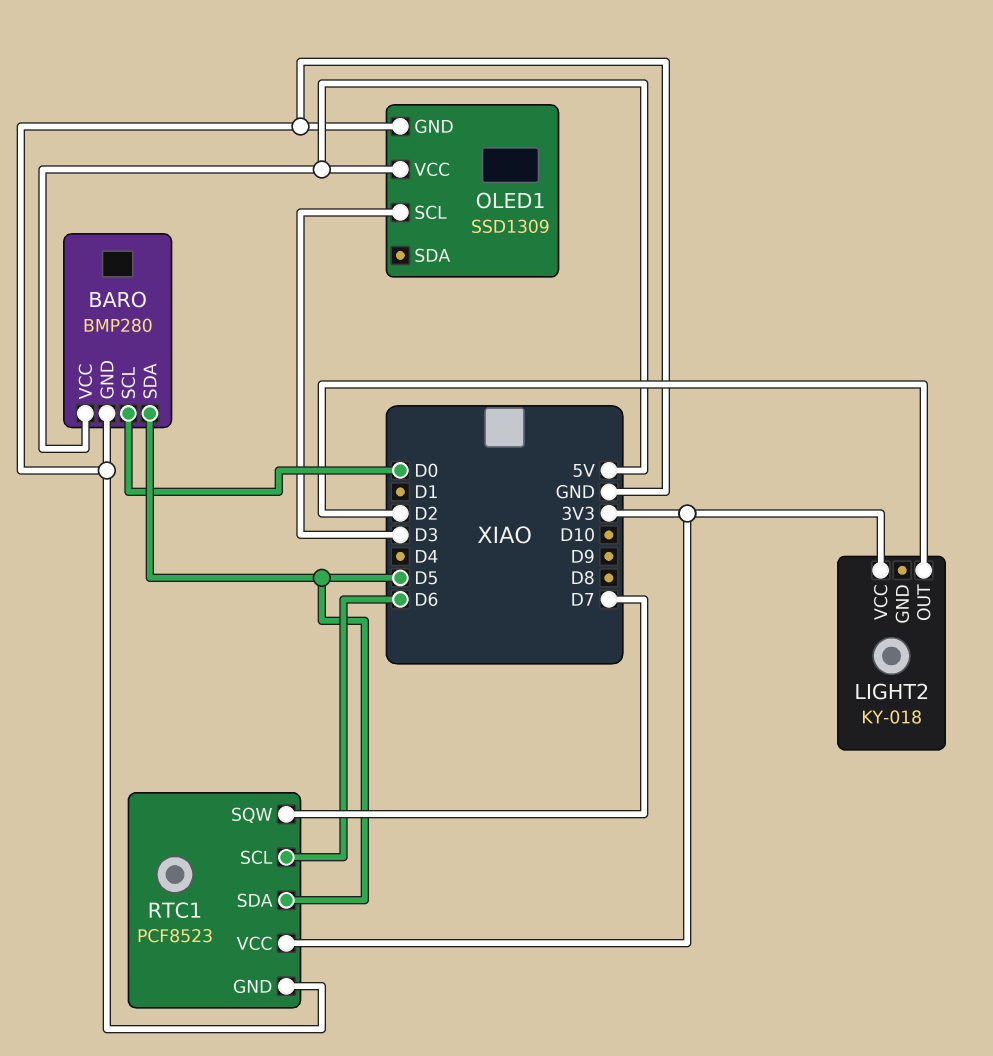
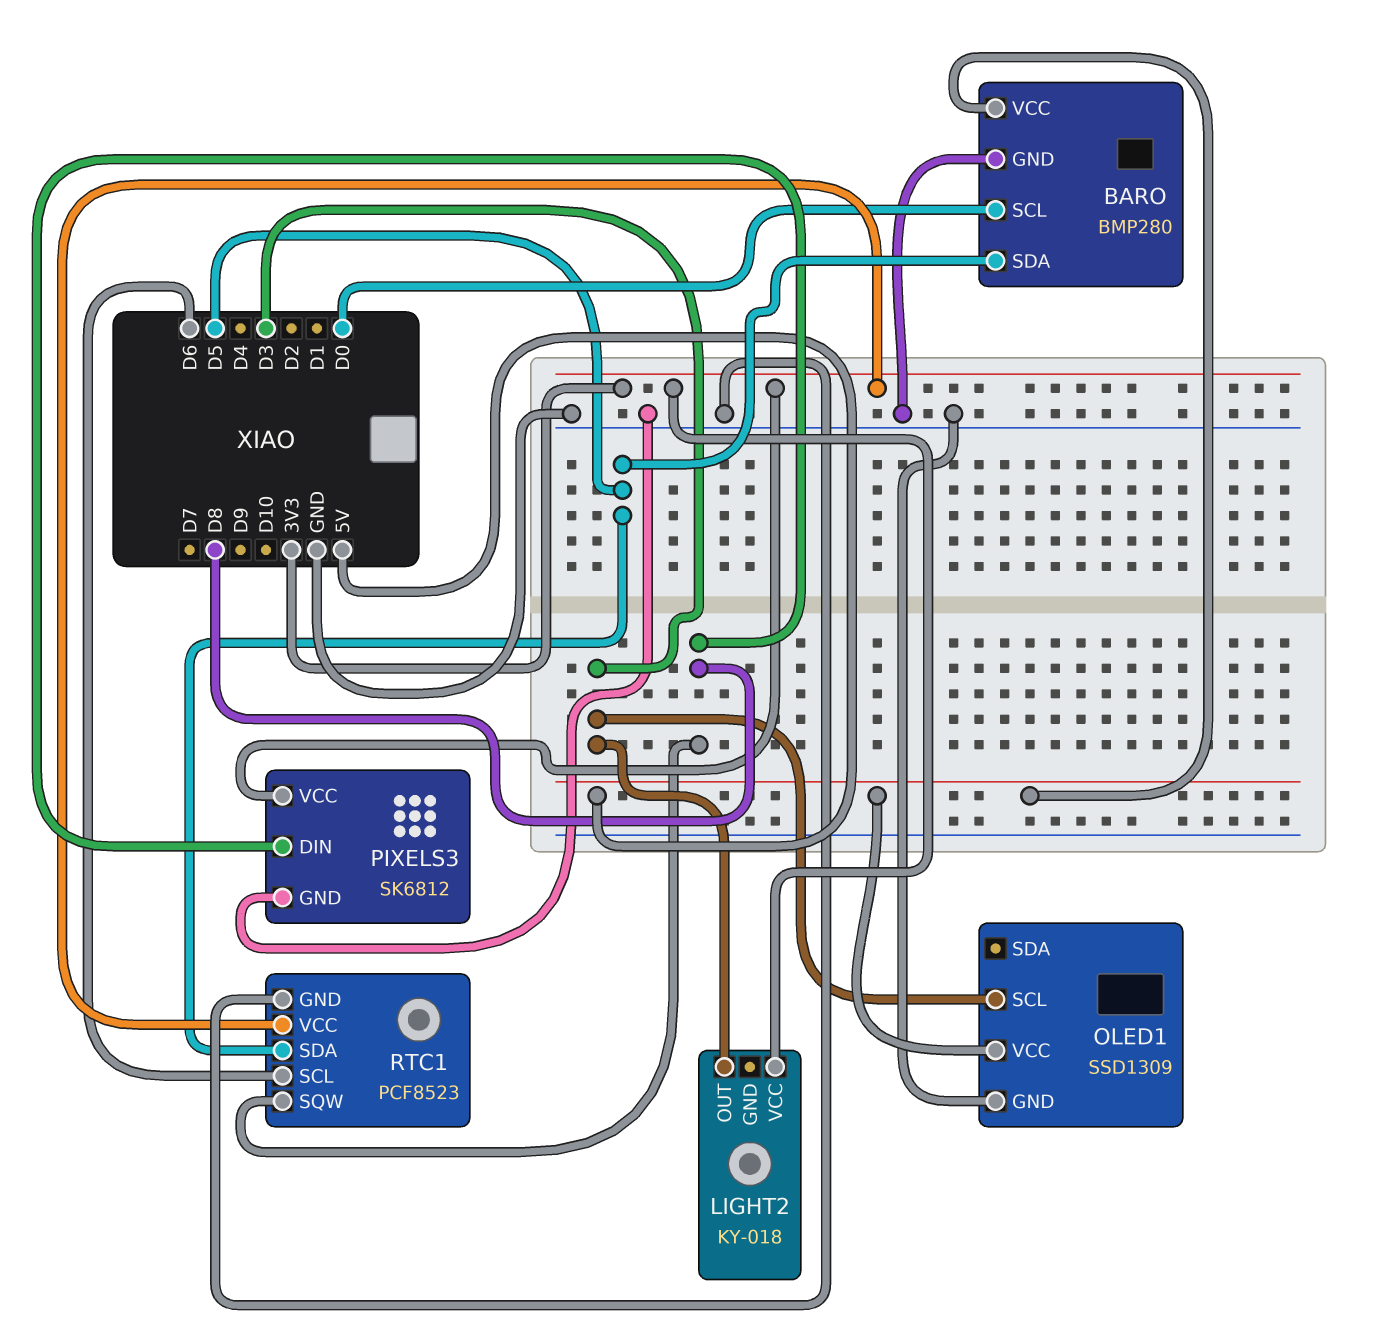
LIGHT2 pin OUT: D2 -> D3
PIXELS3: none -> SK6812
PIXELS3 pin DIN: none -> D8
PIXELS3 pin GND: none -> GND
PIXELS3 pin VCC: none -> 3V3
RTC1 pin SQW: D7 -> D8

